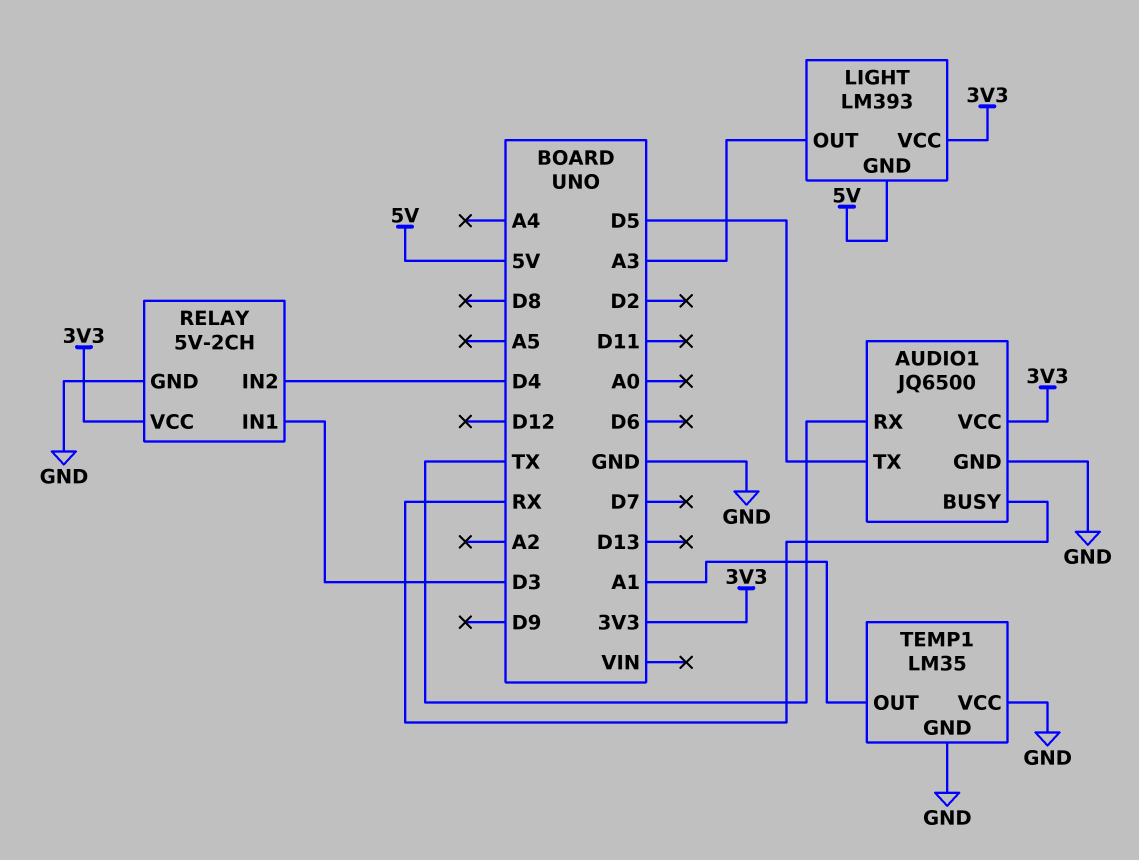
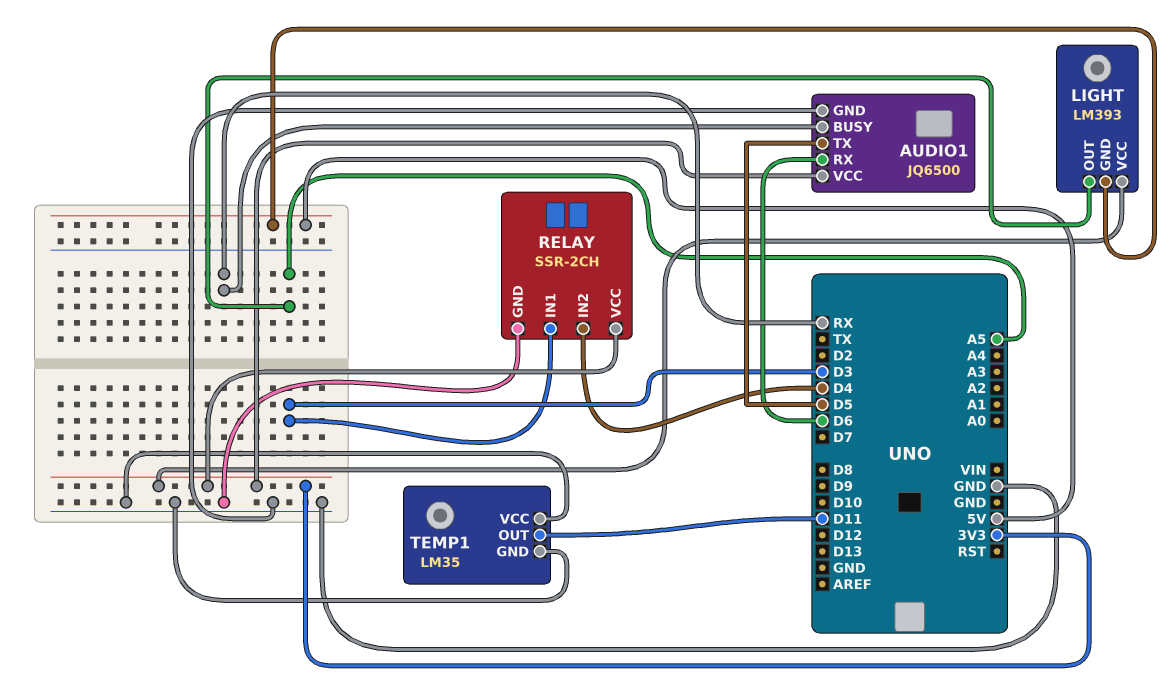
AUDIO1 pin RX: TX -> D6
LIGHT pin OUT: A3 -> A5
RELAY: 5V-2CH -> SSR-2CH
TEMP1 pin OUT: A1 -> D11

